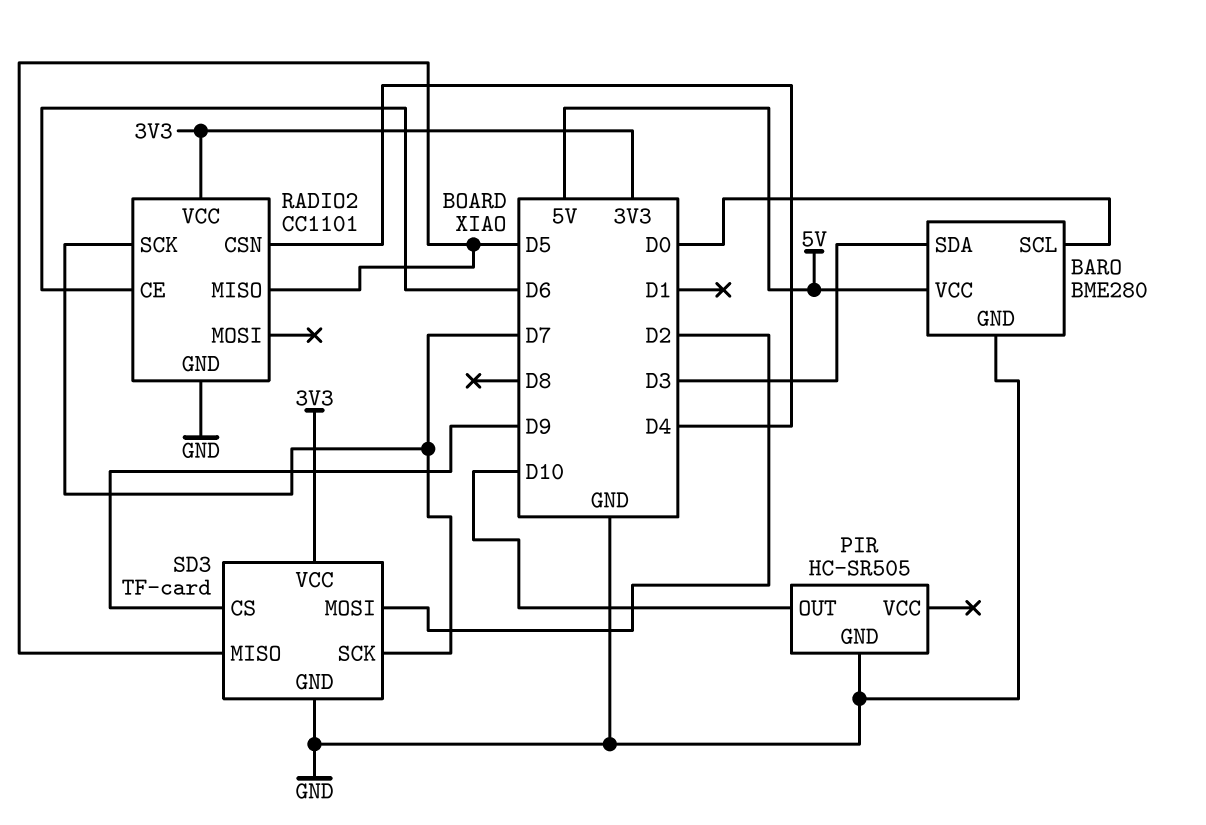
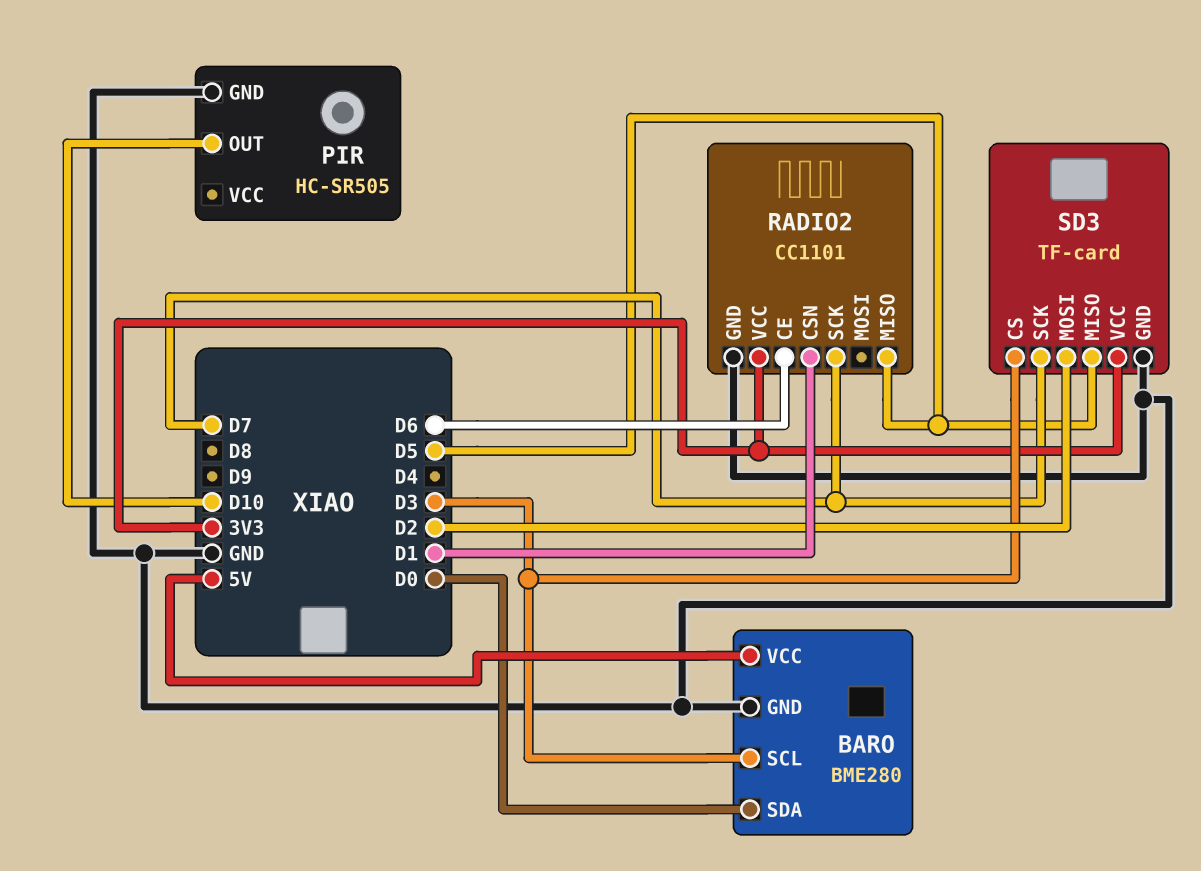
BARO pin SCL: D0 -> D3
BARO pin SDA: D3 -> D0
RADIO2 pin CSN: D4 -> D1
SD3 pin CS: D9 -> D3

